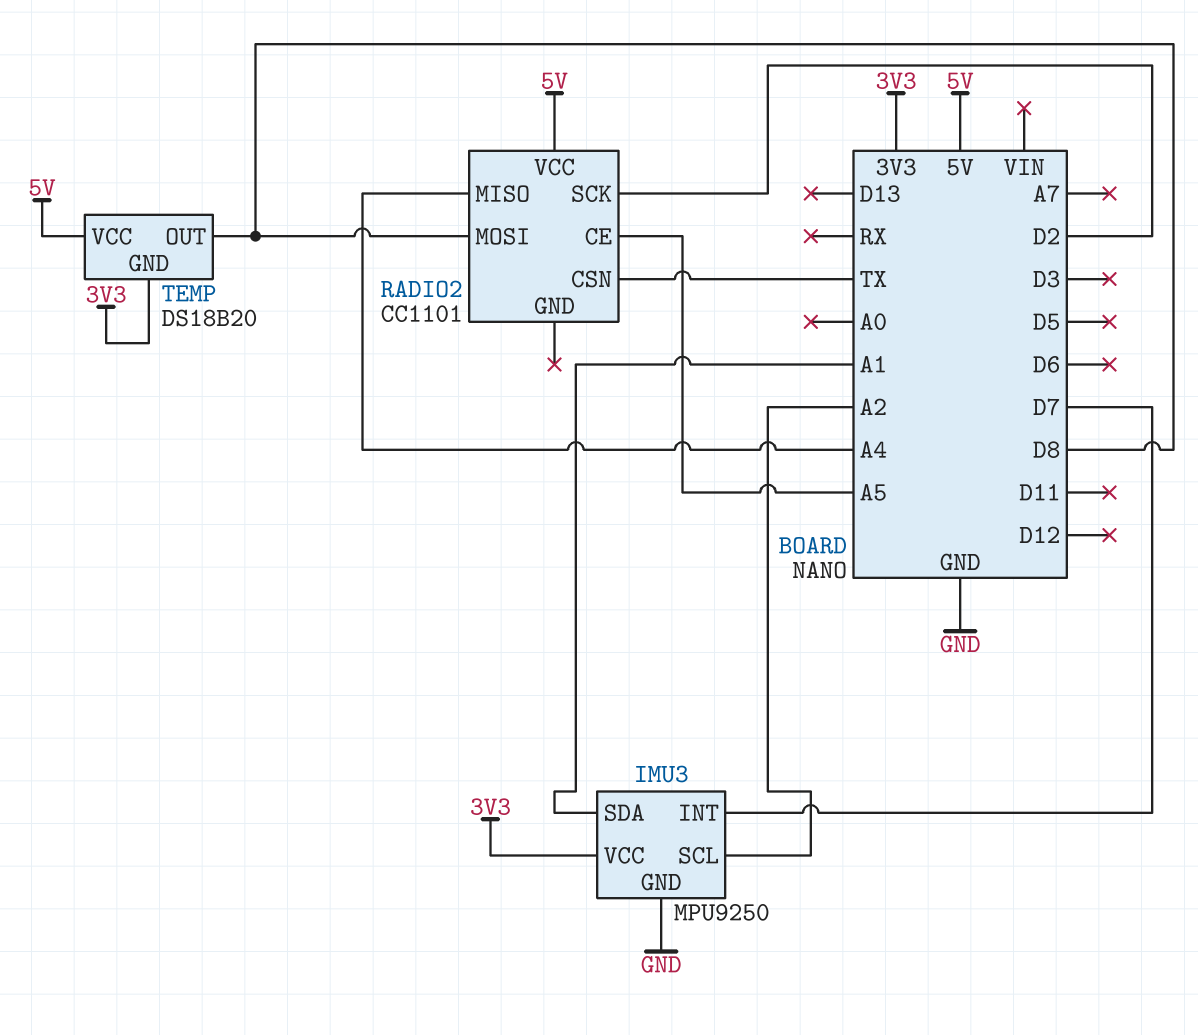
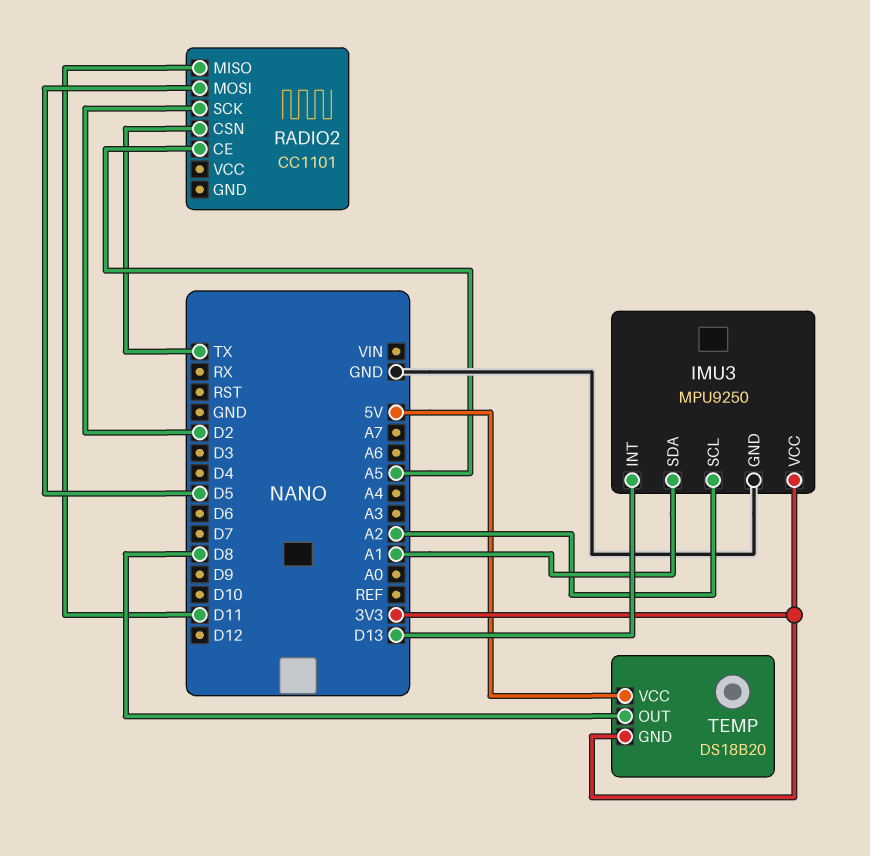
IMU3 pin INT: D7 -> D13
RADIO2 pin MISO: A4 -> D11
RADIO2 pin MOSI: D8 -> D5
RADIO2 pin VCC: 5V -> none

